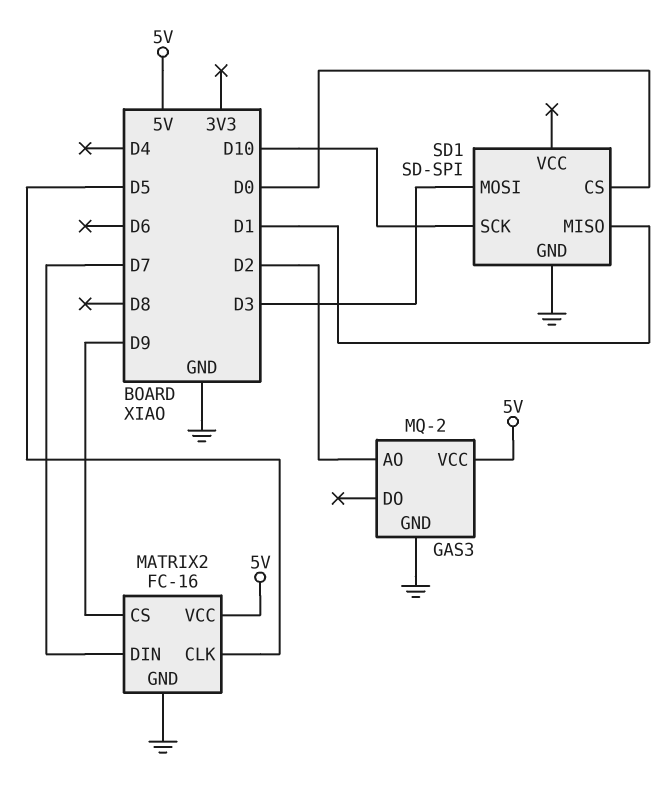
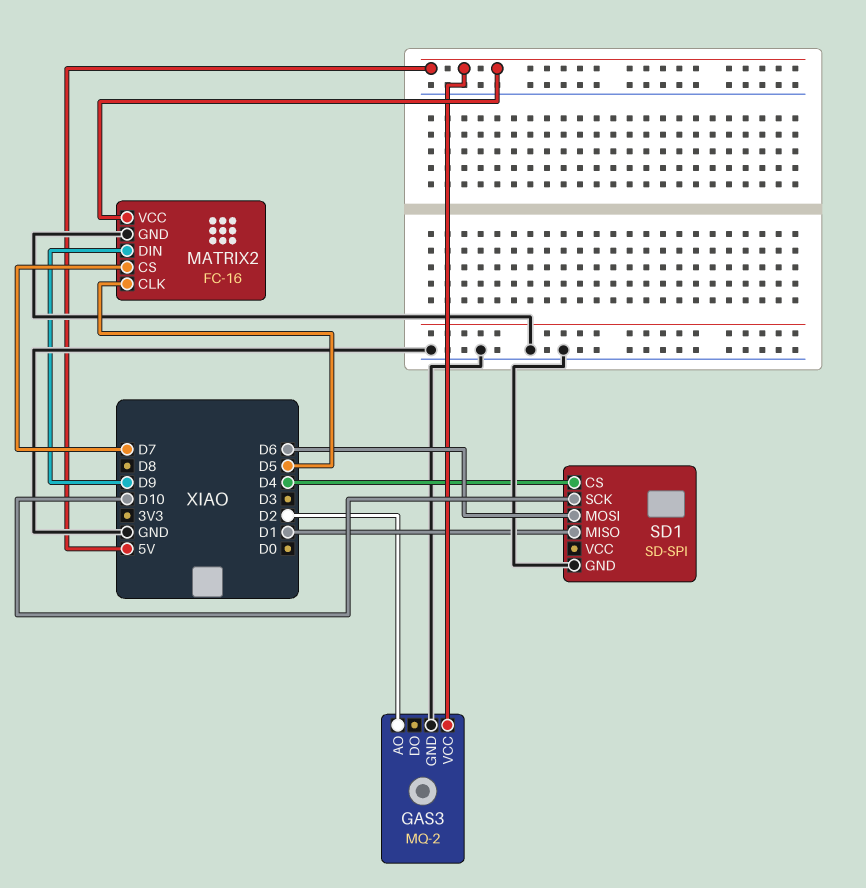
MATRIX2 pin CS: D9 -> D7
MATRIX2 pin DIN: D7 -> D9
SD1 pin CS: D0 -> D4
SD1 pin MOSI: D3 -> D6

